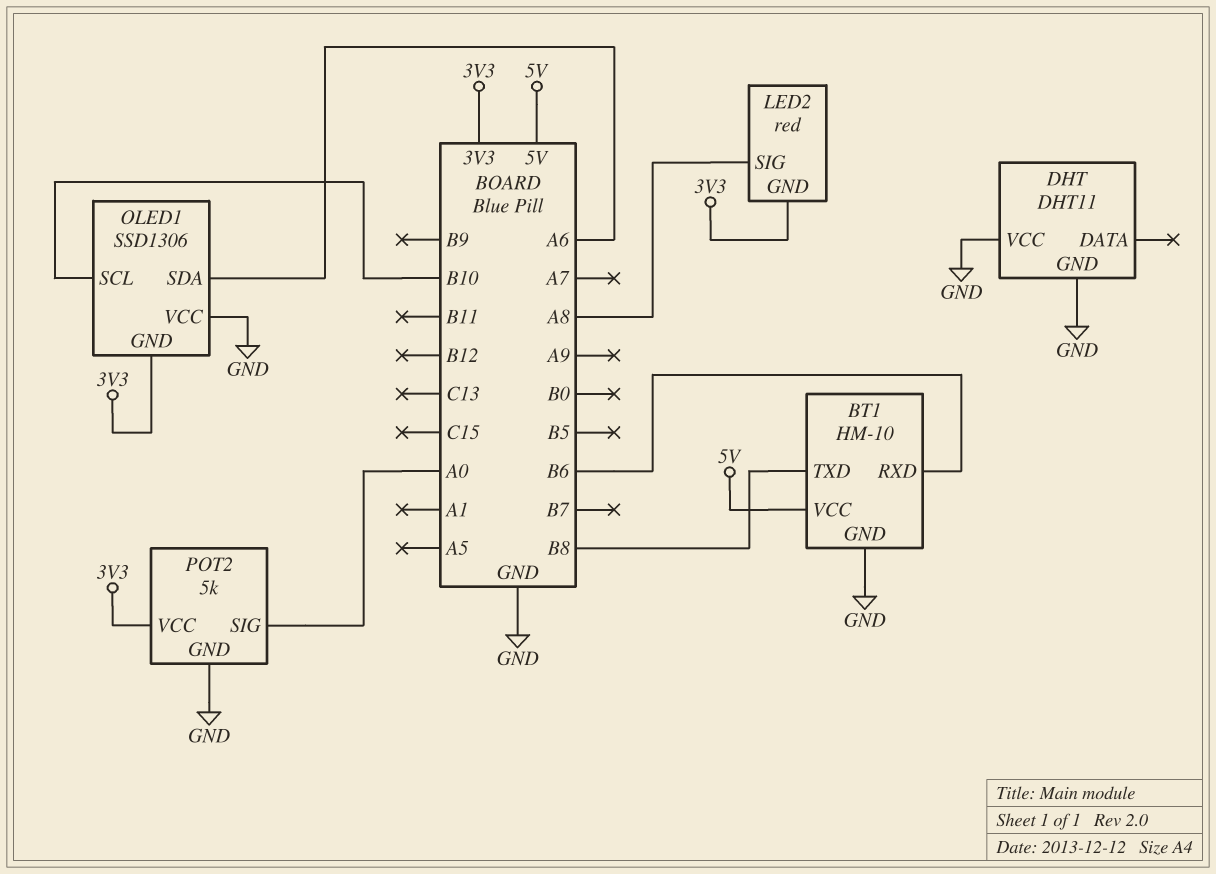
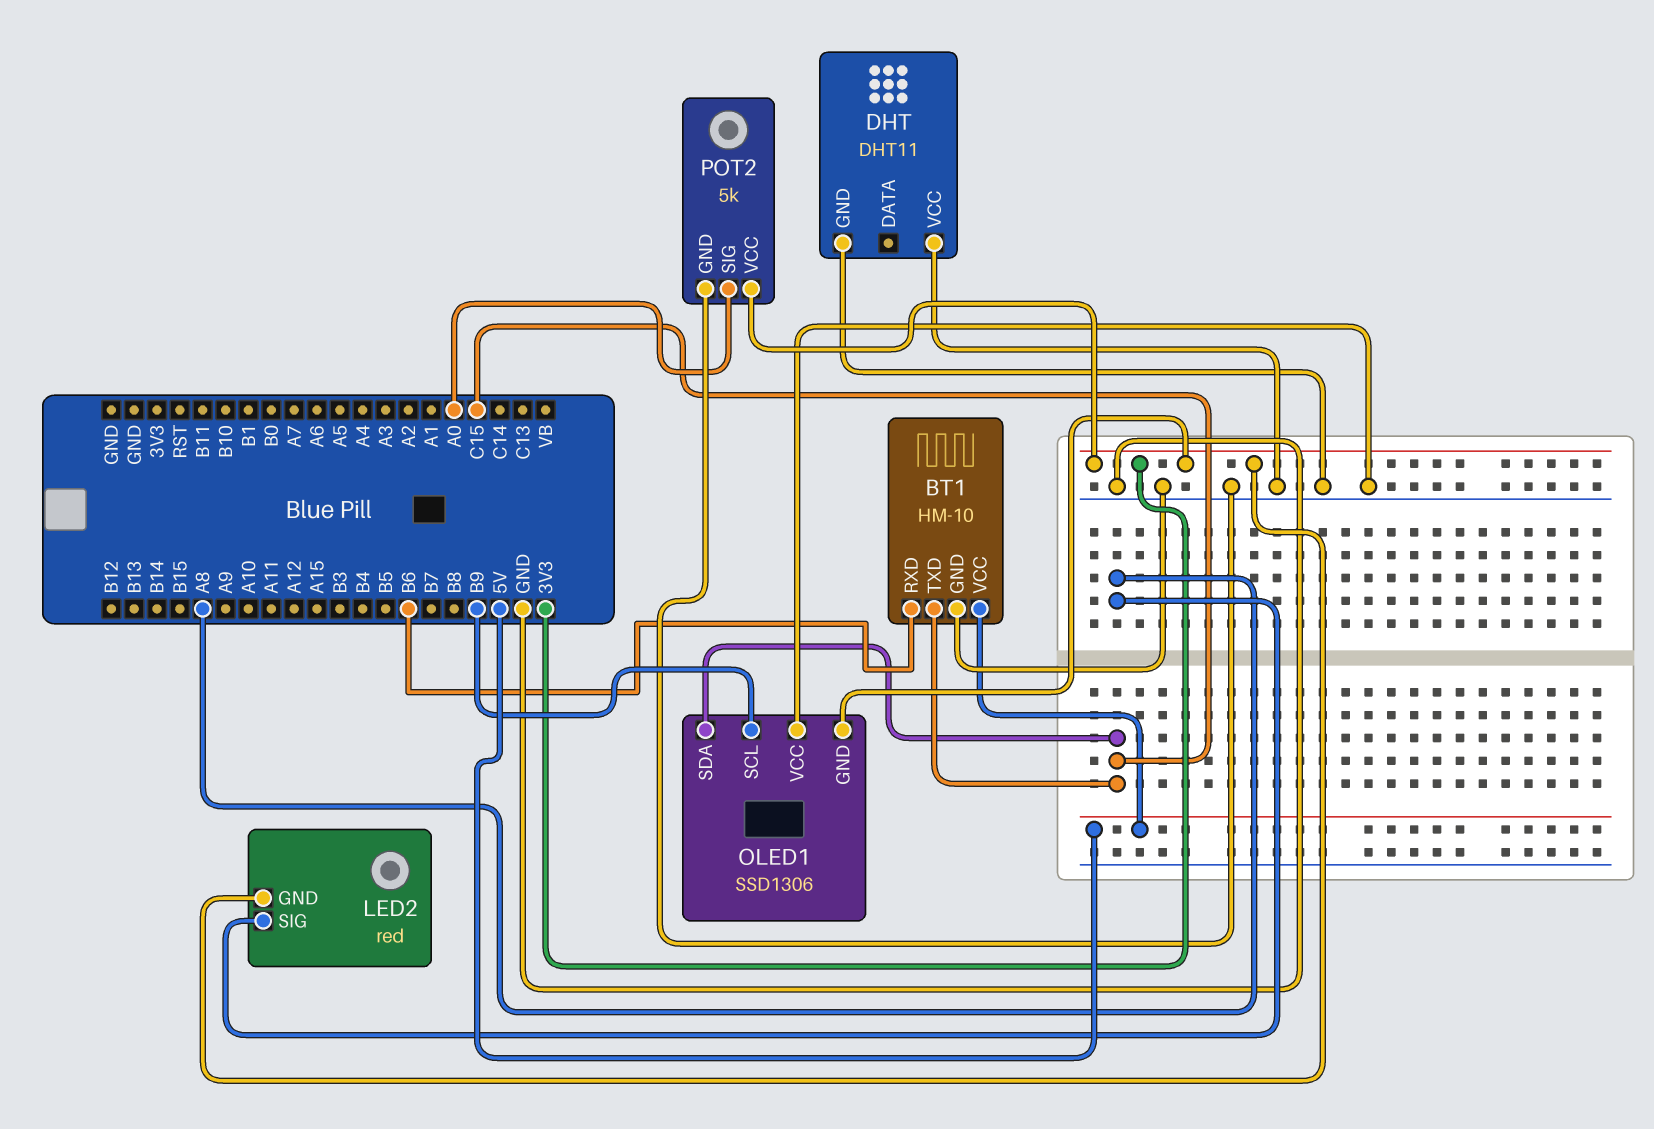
BT1 pin TXD: B8 -> C15
OLED1 pin SCL: B10 -> B9
OLED1 pin SDA: A6 -> C15

